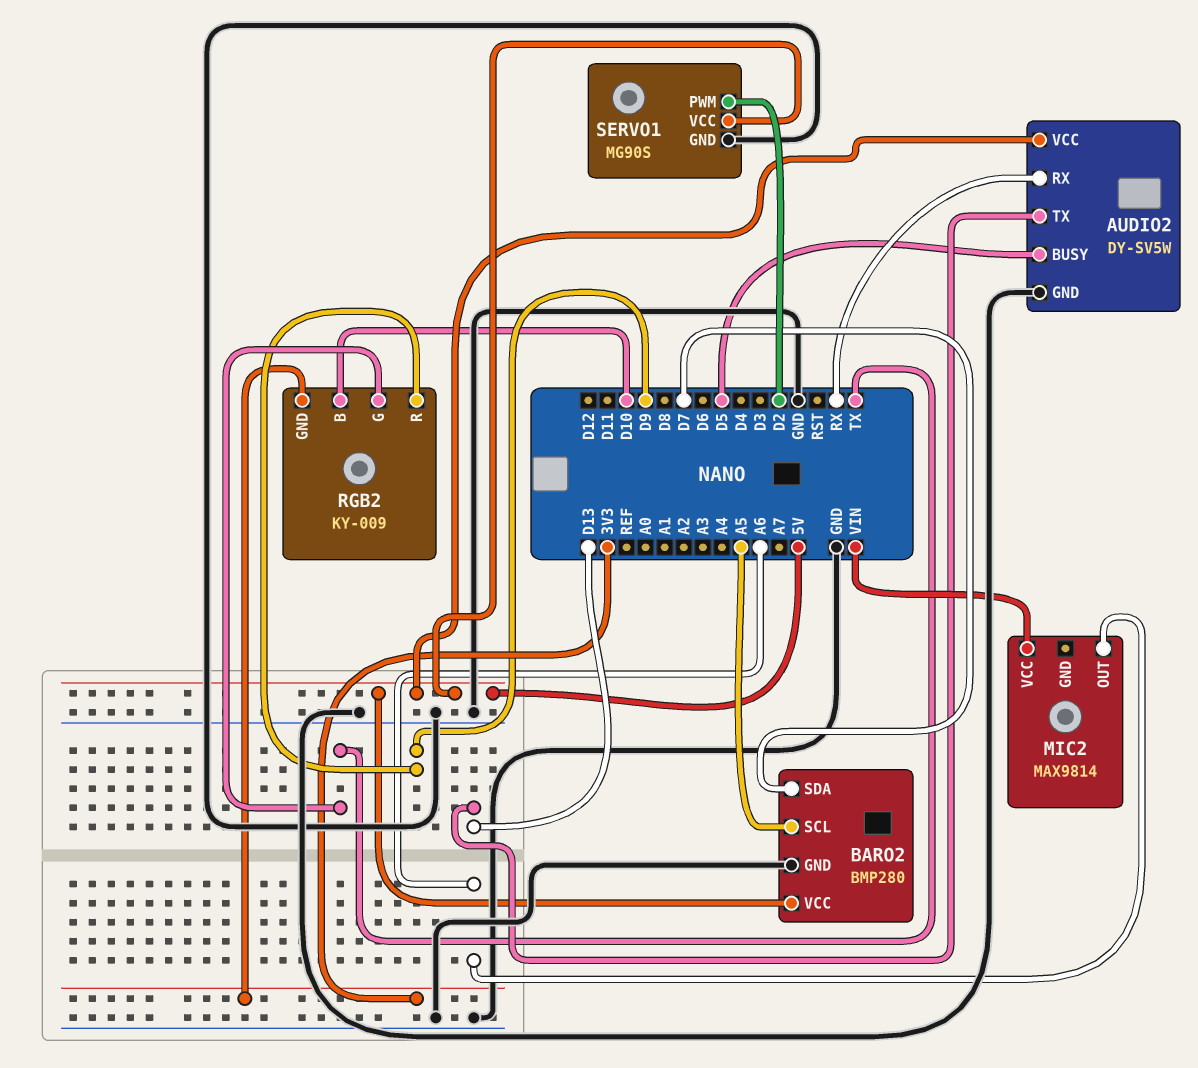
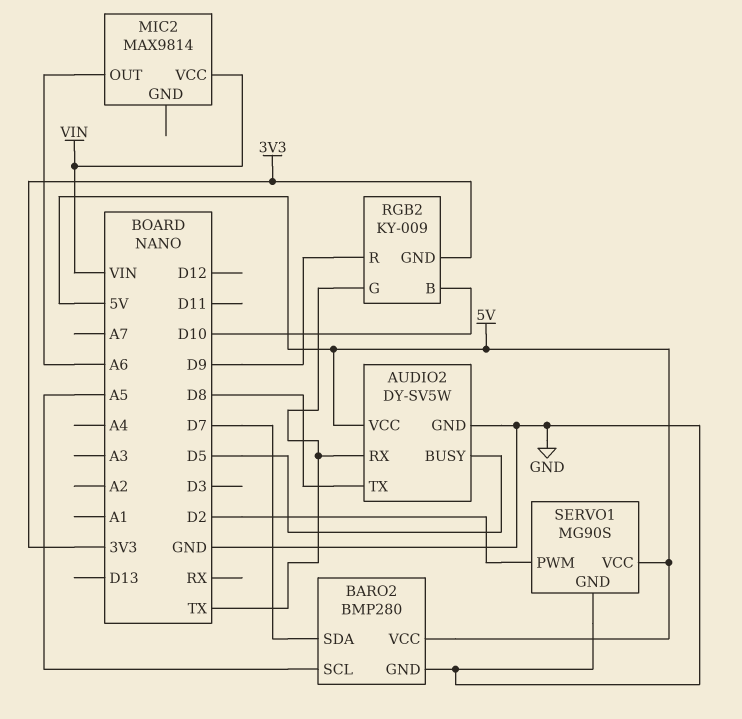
AUDIO2 pin RX: RX -> TX
AUDIO2 pin TX: D13 -> D8

